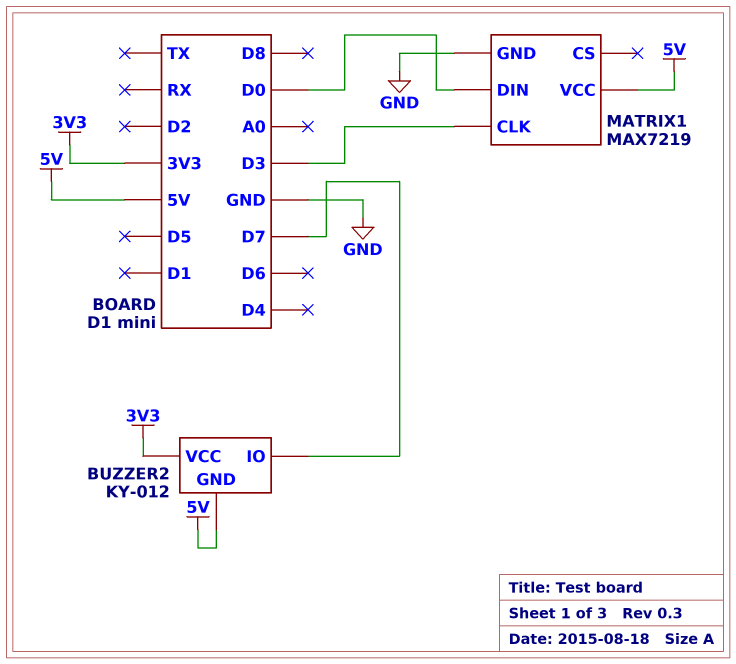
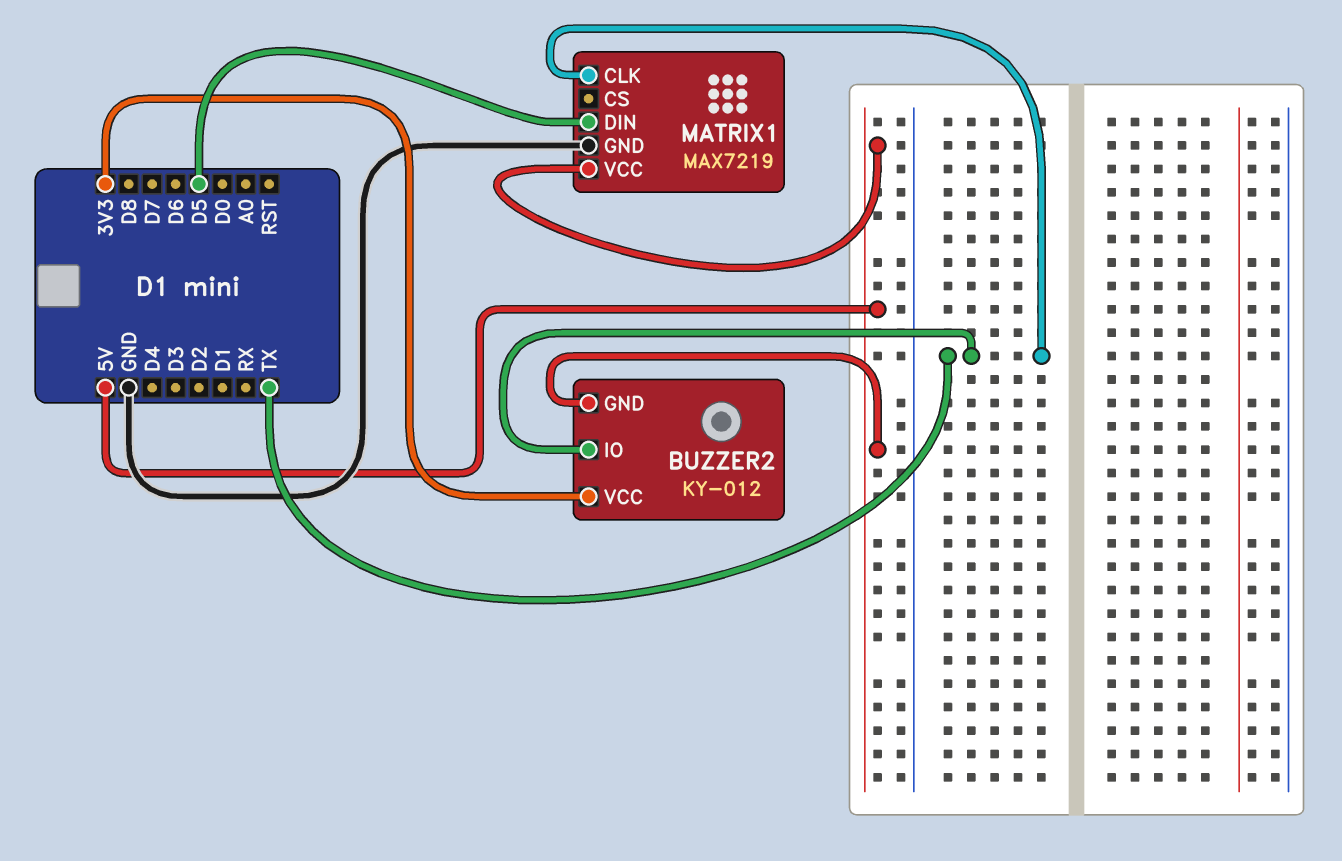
BUZZER2 pin IO: D7 -> TX
MATRIX1 pin CLK: D3 -> TX
MATRIX1 pin DIN: D0 -> D5

